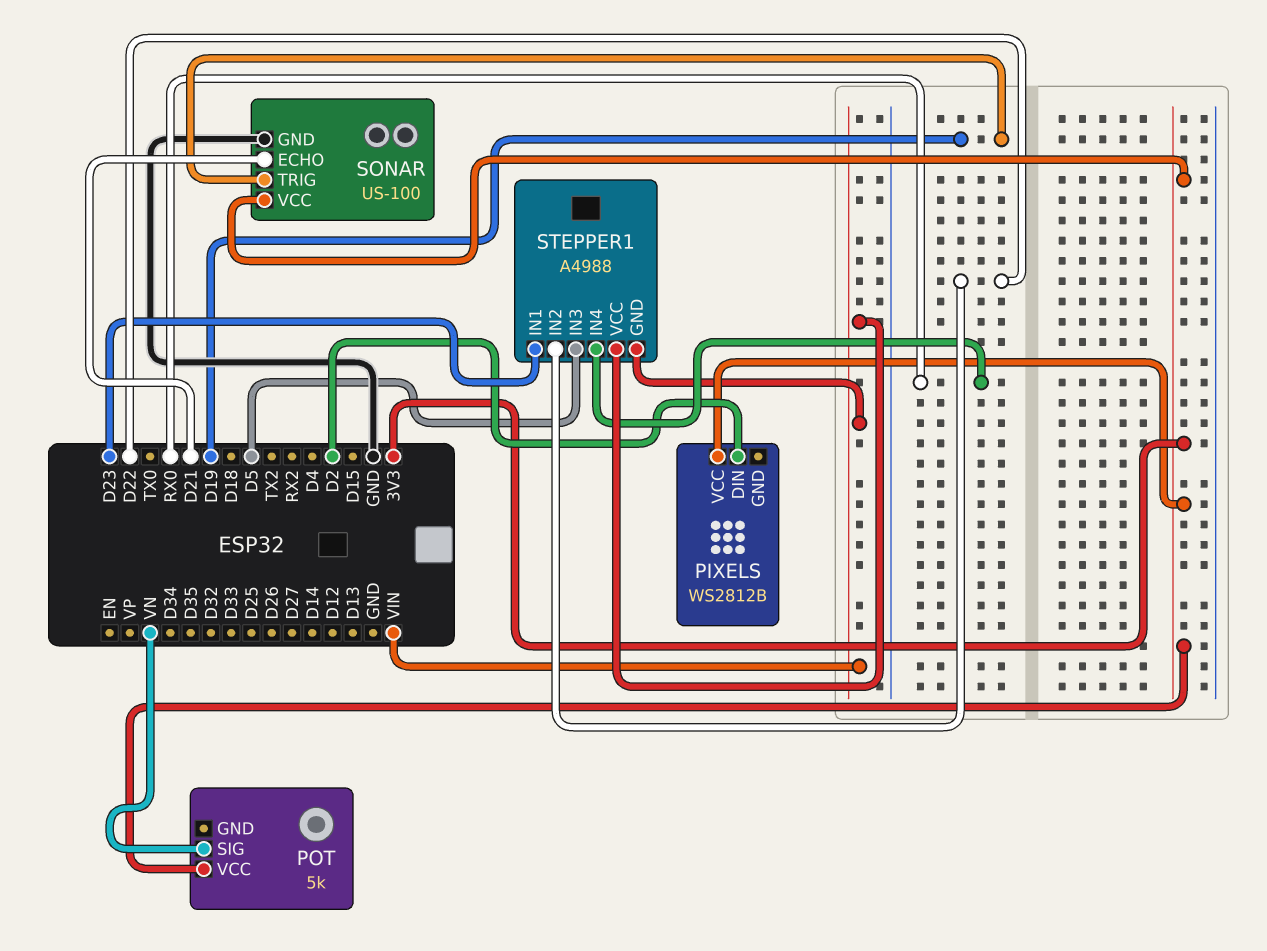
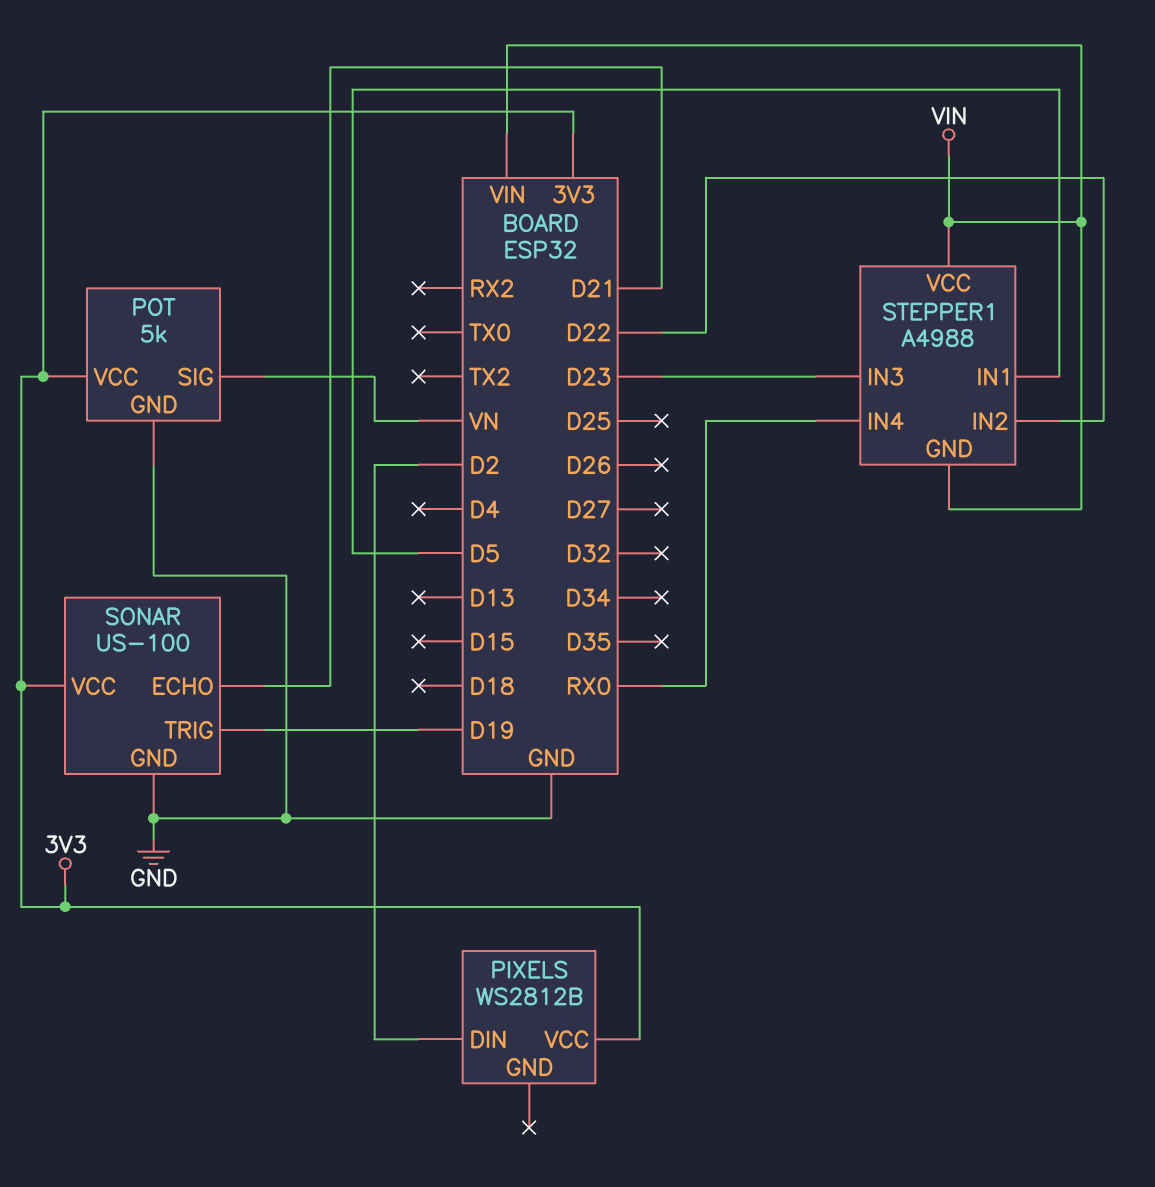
POT pin GND: none -> GND
STEPPER1 pin IN1: D23 -> D5
STEPPER1 pin IN3: D5 -> D23

